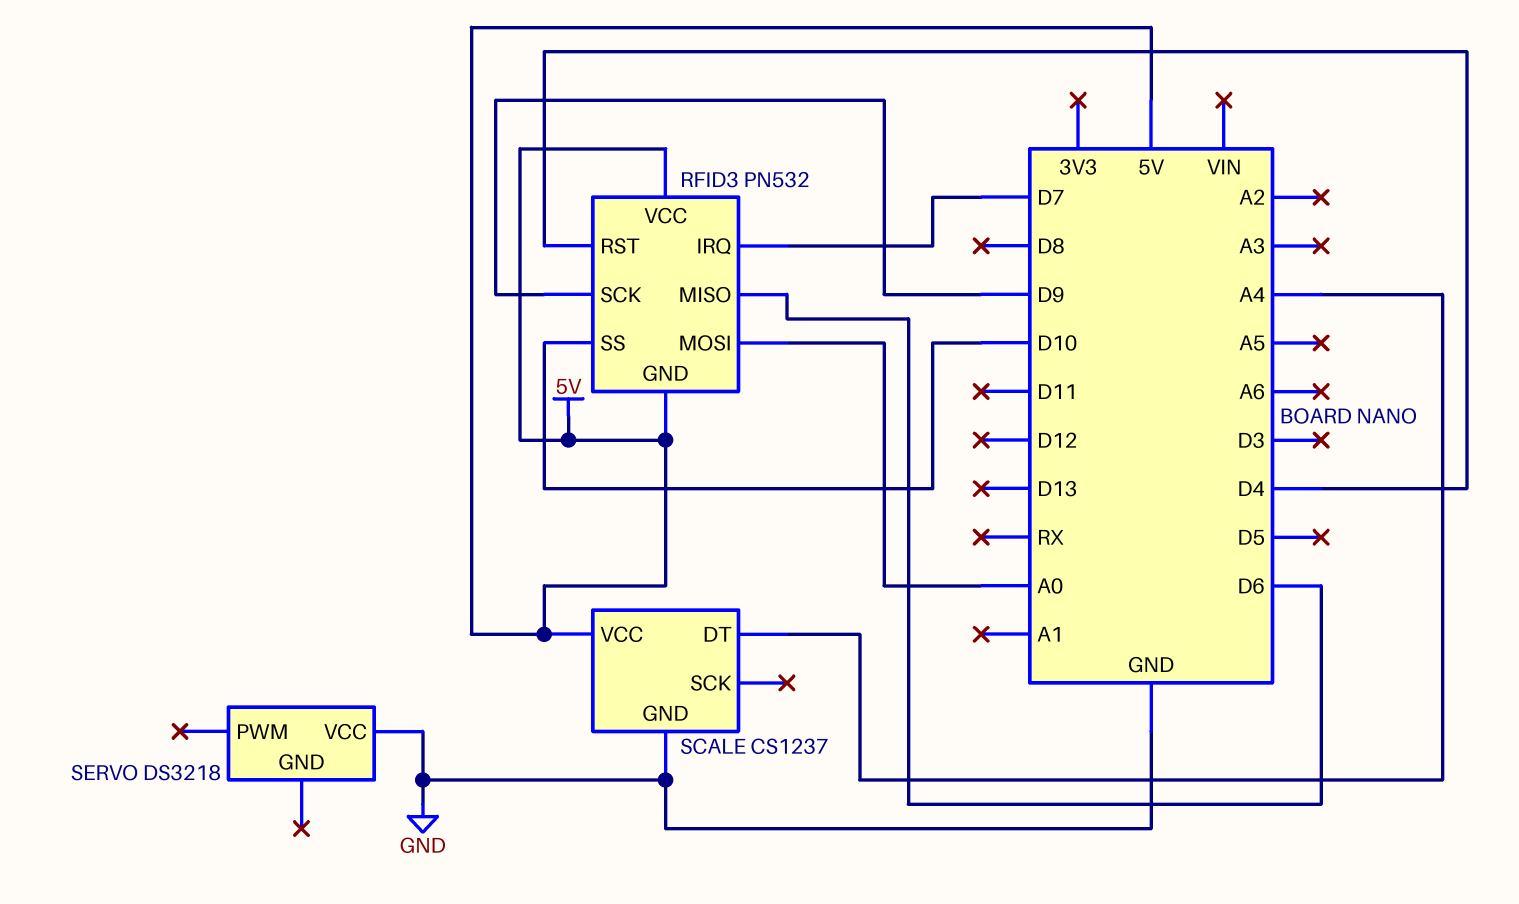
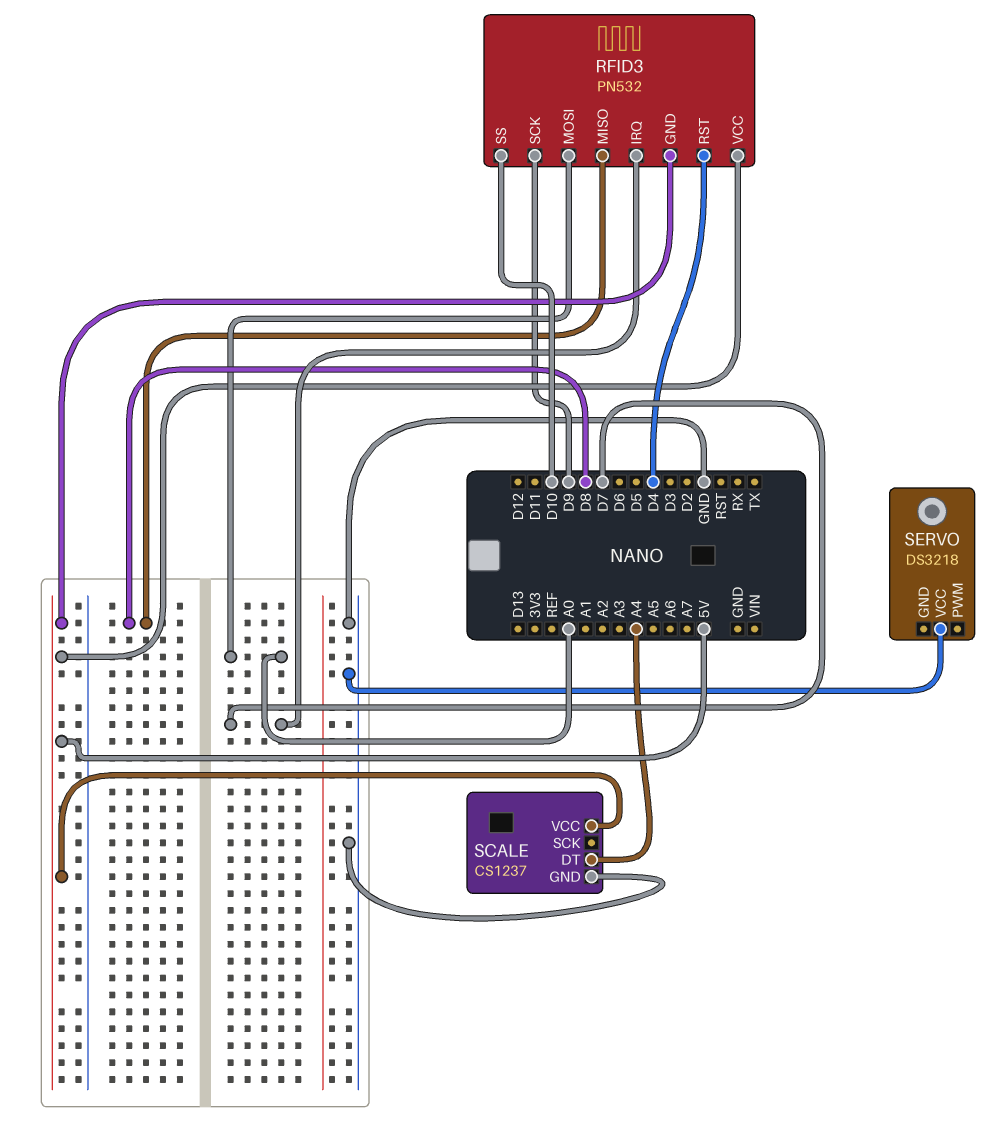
RFID3 pin MISO: D6 -> D8

